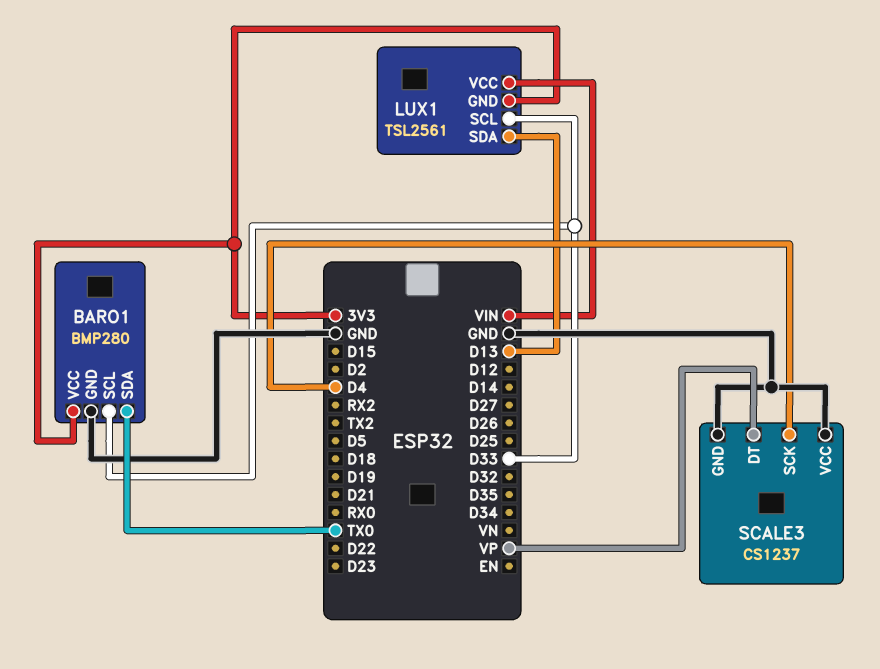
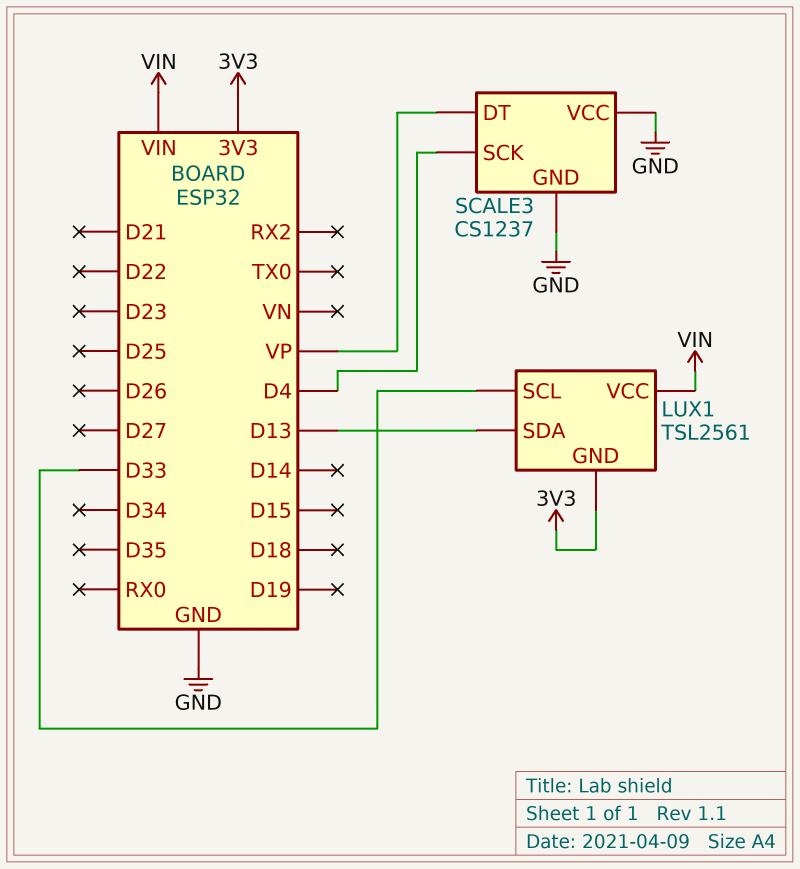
BARO1: BMP280 -> none
BARO1 pin GND: GND -> none
BARO1 pin SCL: D33 -> none
BARO1 pin SDA: TX0 -> none
BARO1 pin VCC: 3V3 -> none

